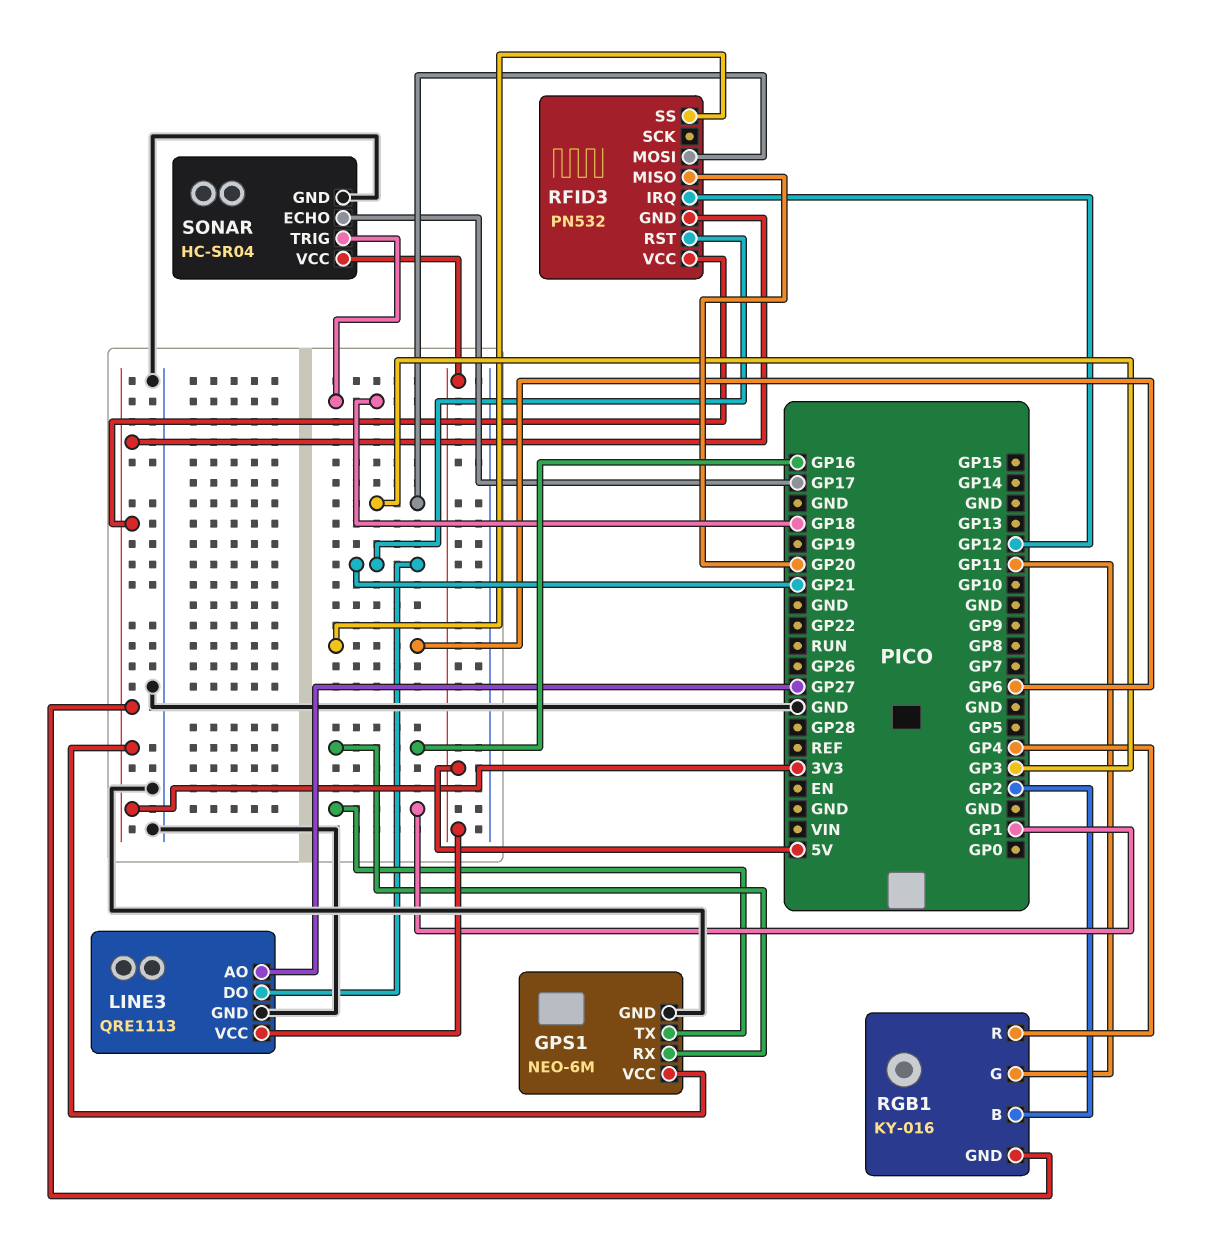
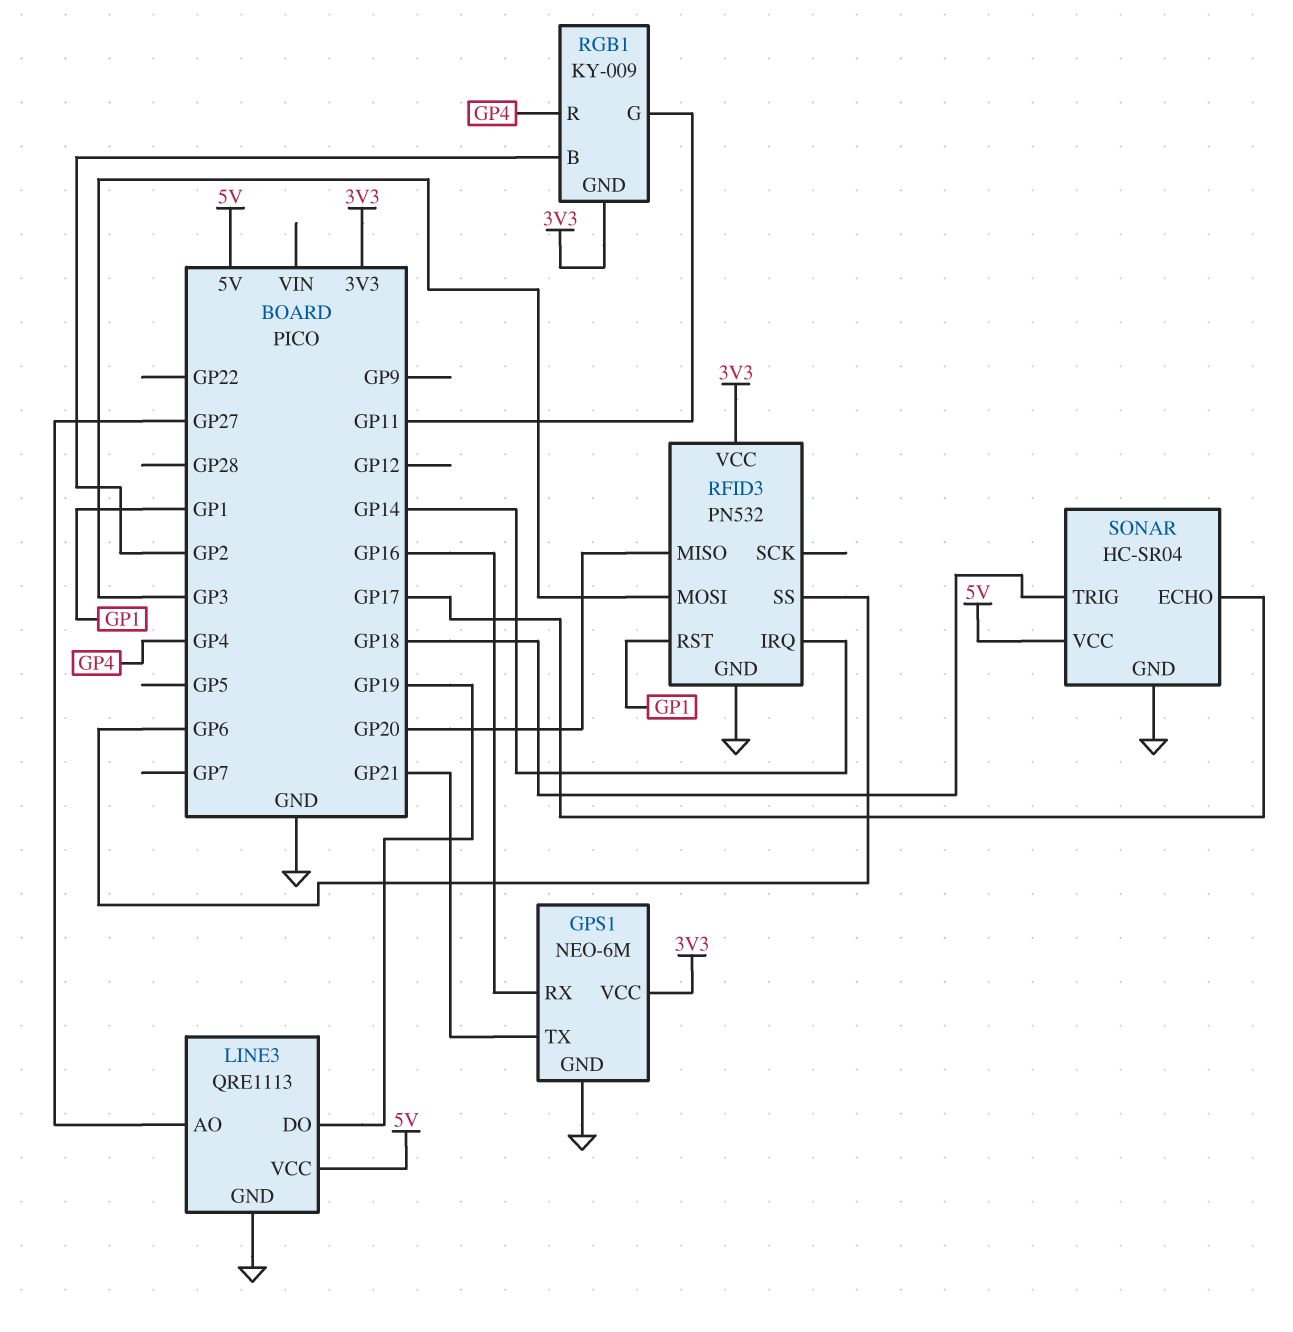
GPS1 pin TX: GP1 -> GP21
LINE3 pin DO: GP21 -> GP19
RFID3 pin GND: 3V3 -> GND
RFID3 pin IRQ: GP12 -> GP14
RFID3 pin RST: GP21 -> GP1
RGB1: KY-016 -> KY-009

